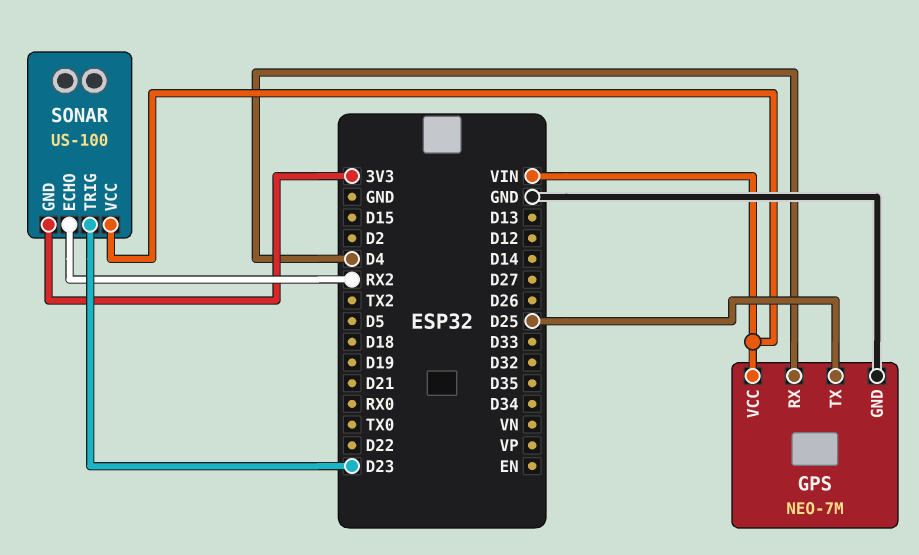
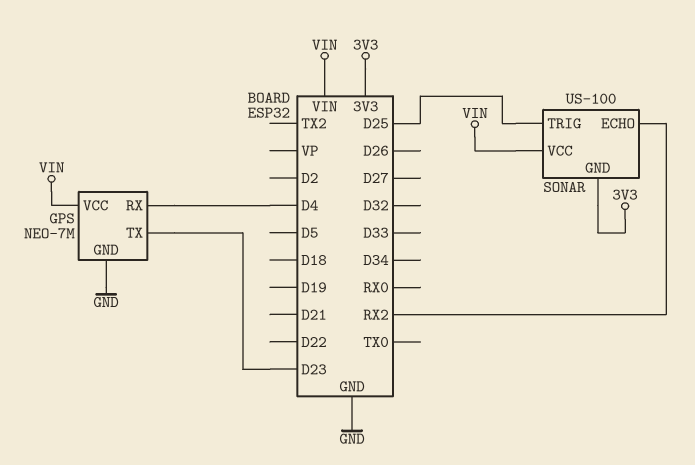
GPS pin TX: D25 -> D23
SONAR pin TRIG: D23 -> D25

